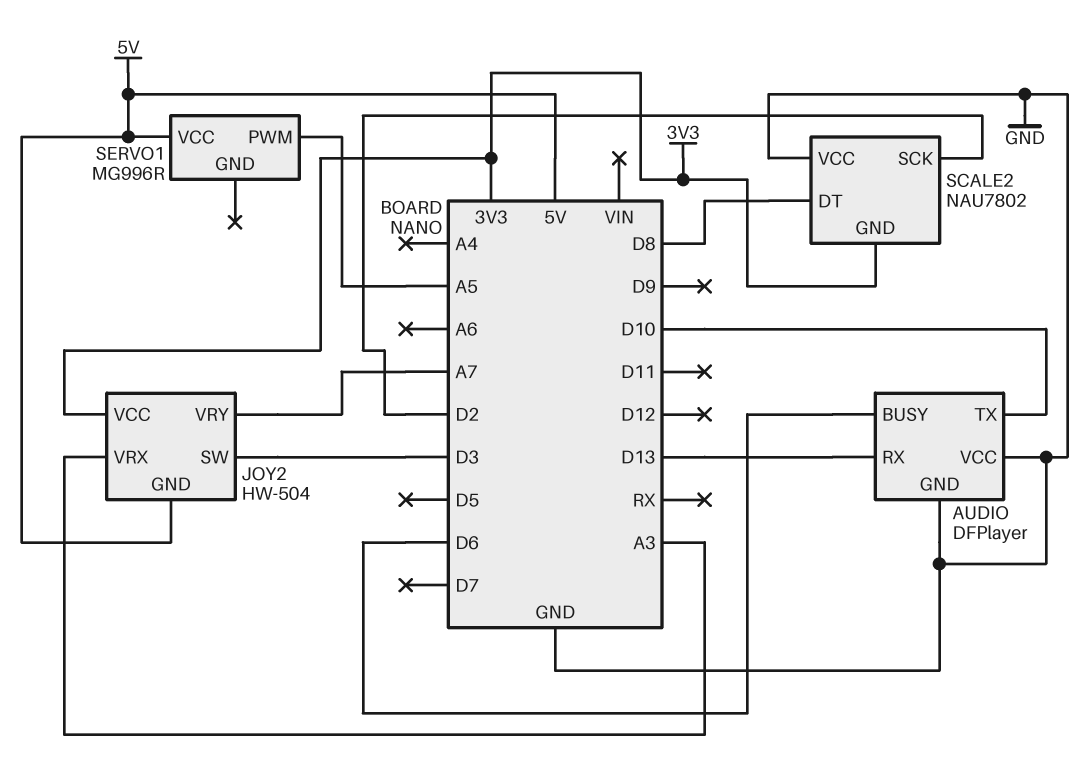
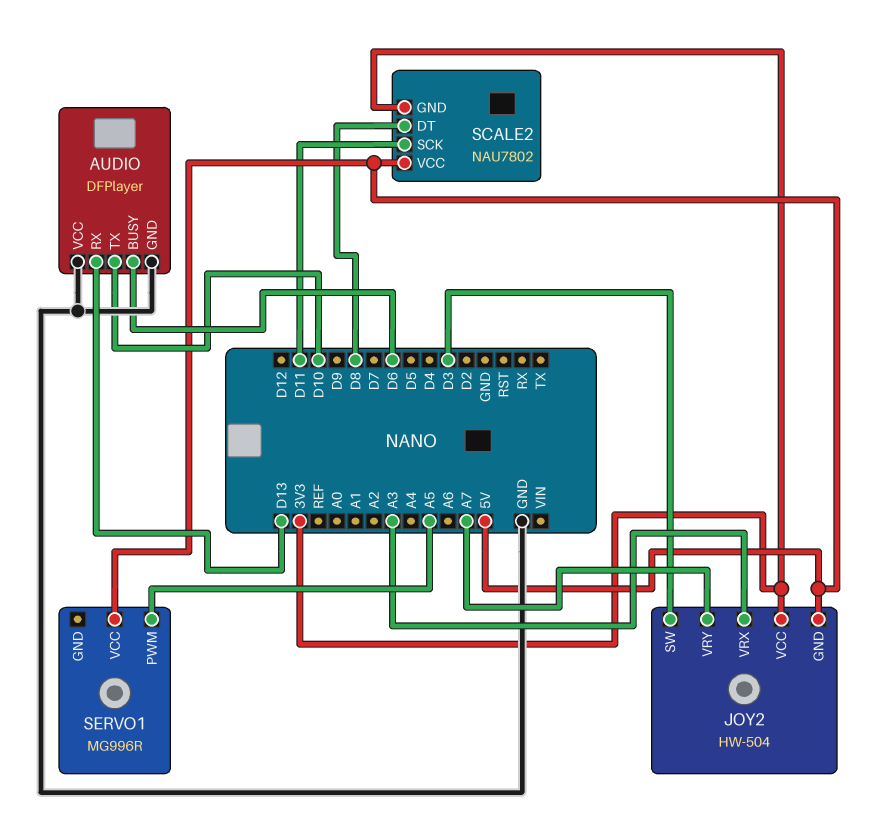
SCALE2 pin SCK: D2 -> D11
SCALE2 pin VCC: GND -> 5V

